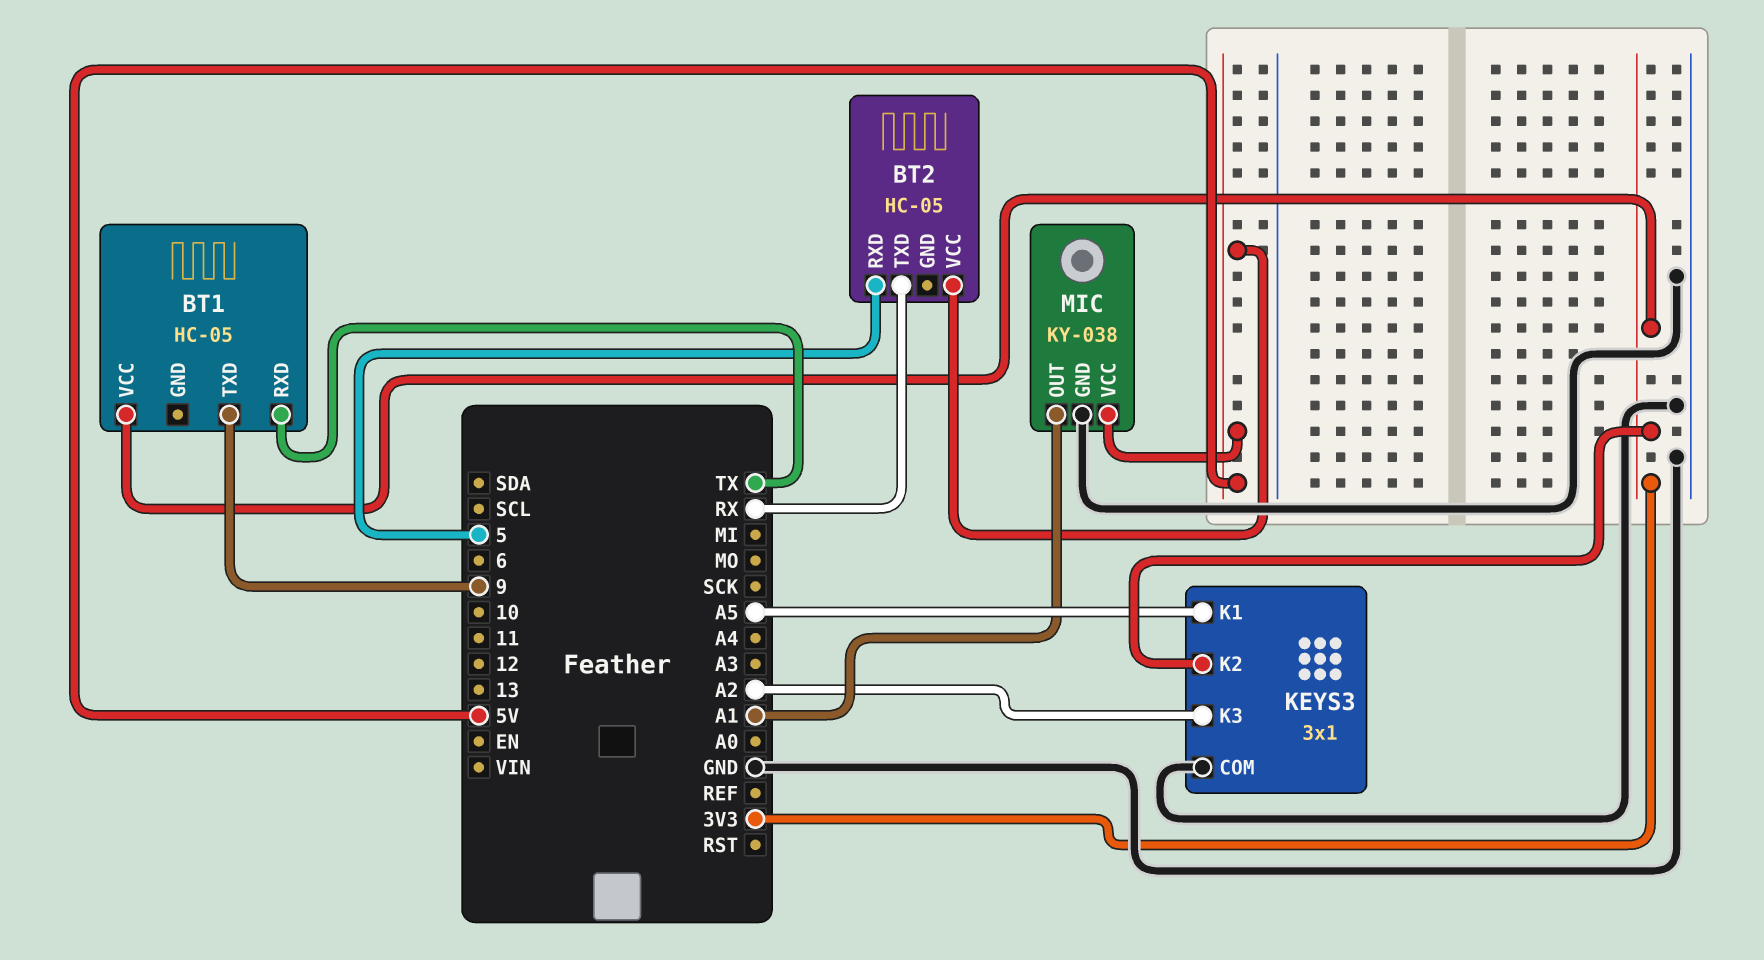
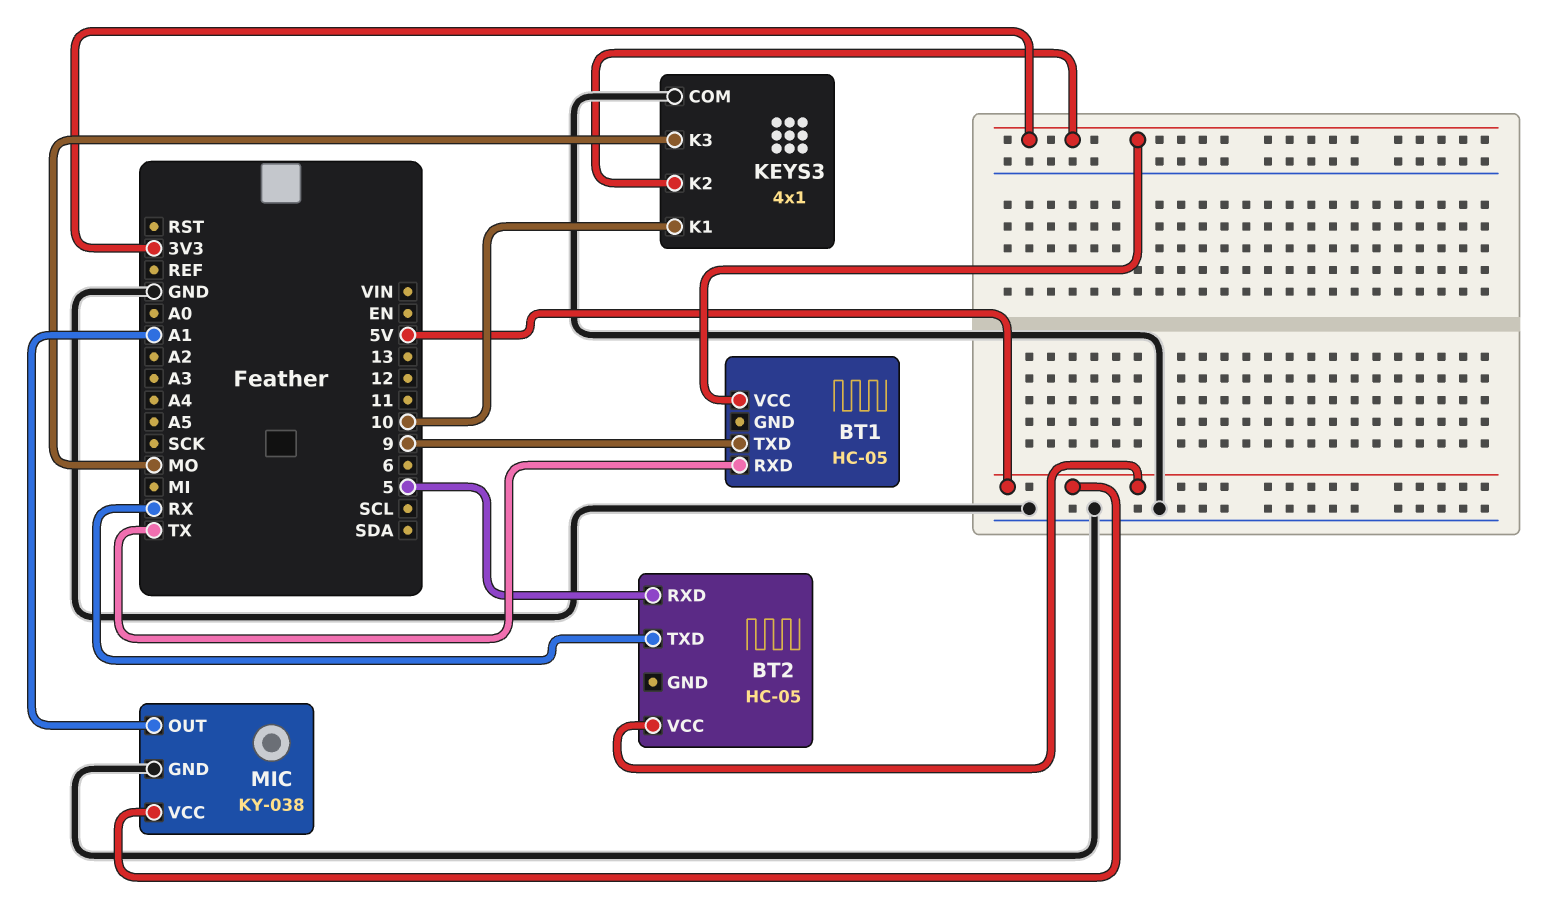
KEYS3: 3x1 -> 4x1
KEYS3 pin K1: A5 -> 10
KEYS3 pin K3: A2 -> MO

